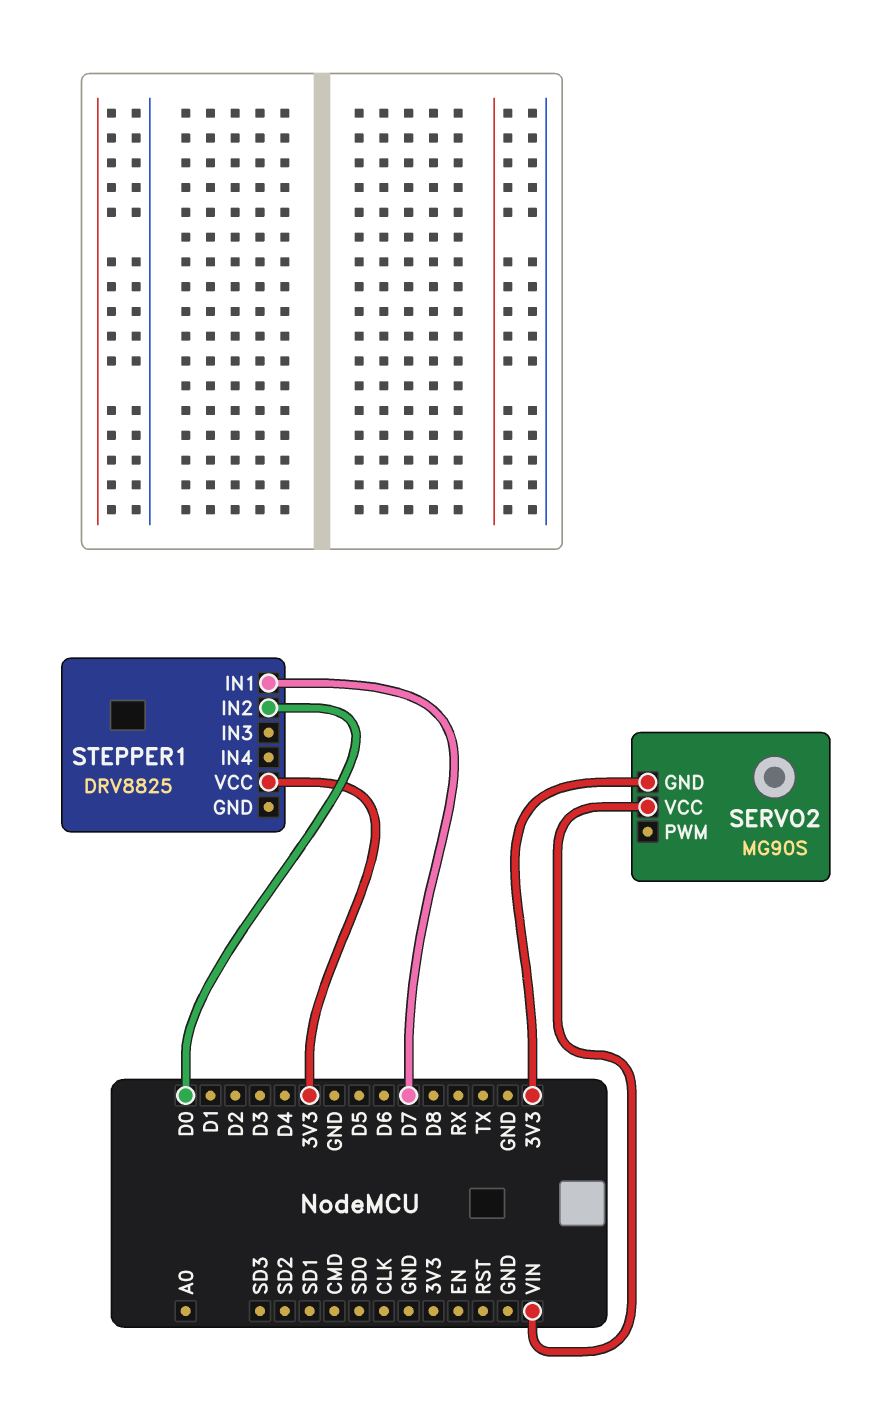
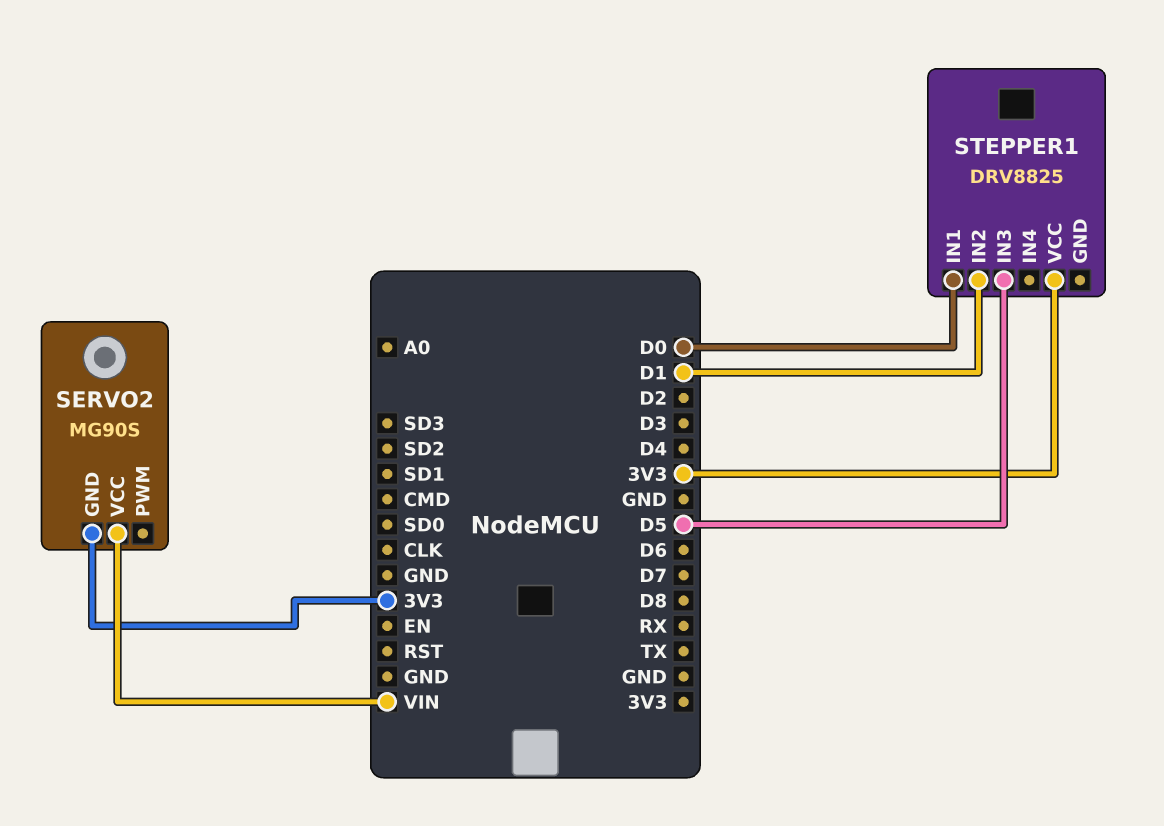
STEPPER1 pin IN1: D7 -> D0
STEPPER1 pin IN2: D0 -> D1
STEPPER1 pin IN3: none -> D5

